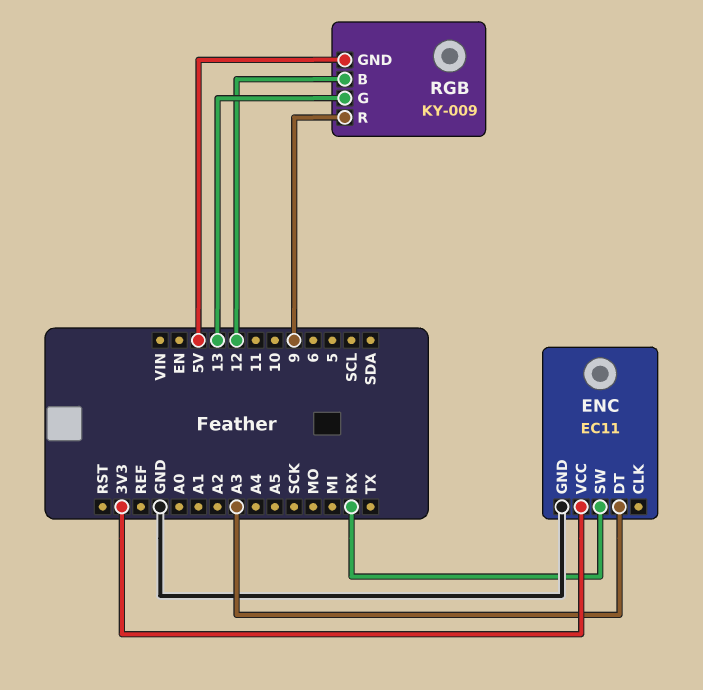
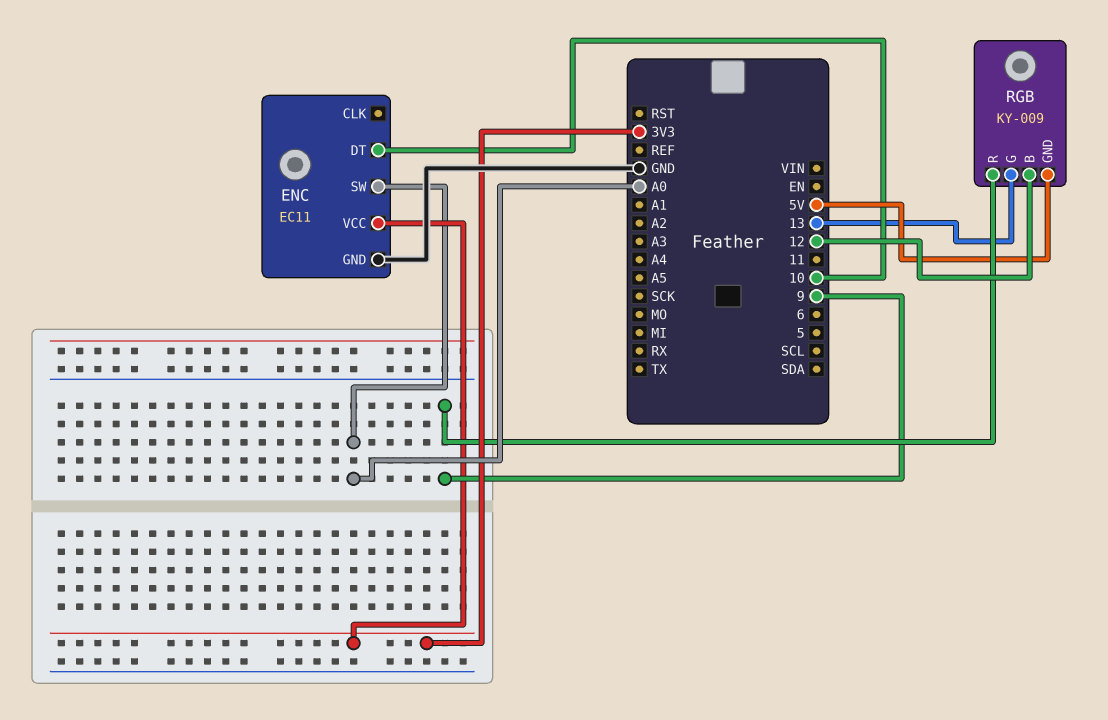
ENC pin DT: A3 -> 10
ENC pin SW: RX -> A0

